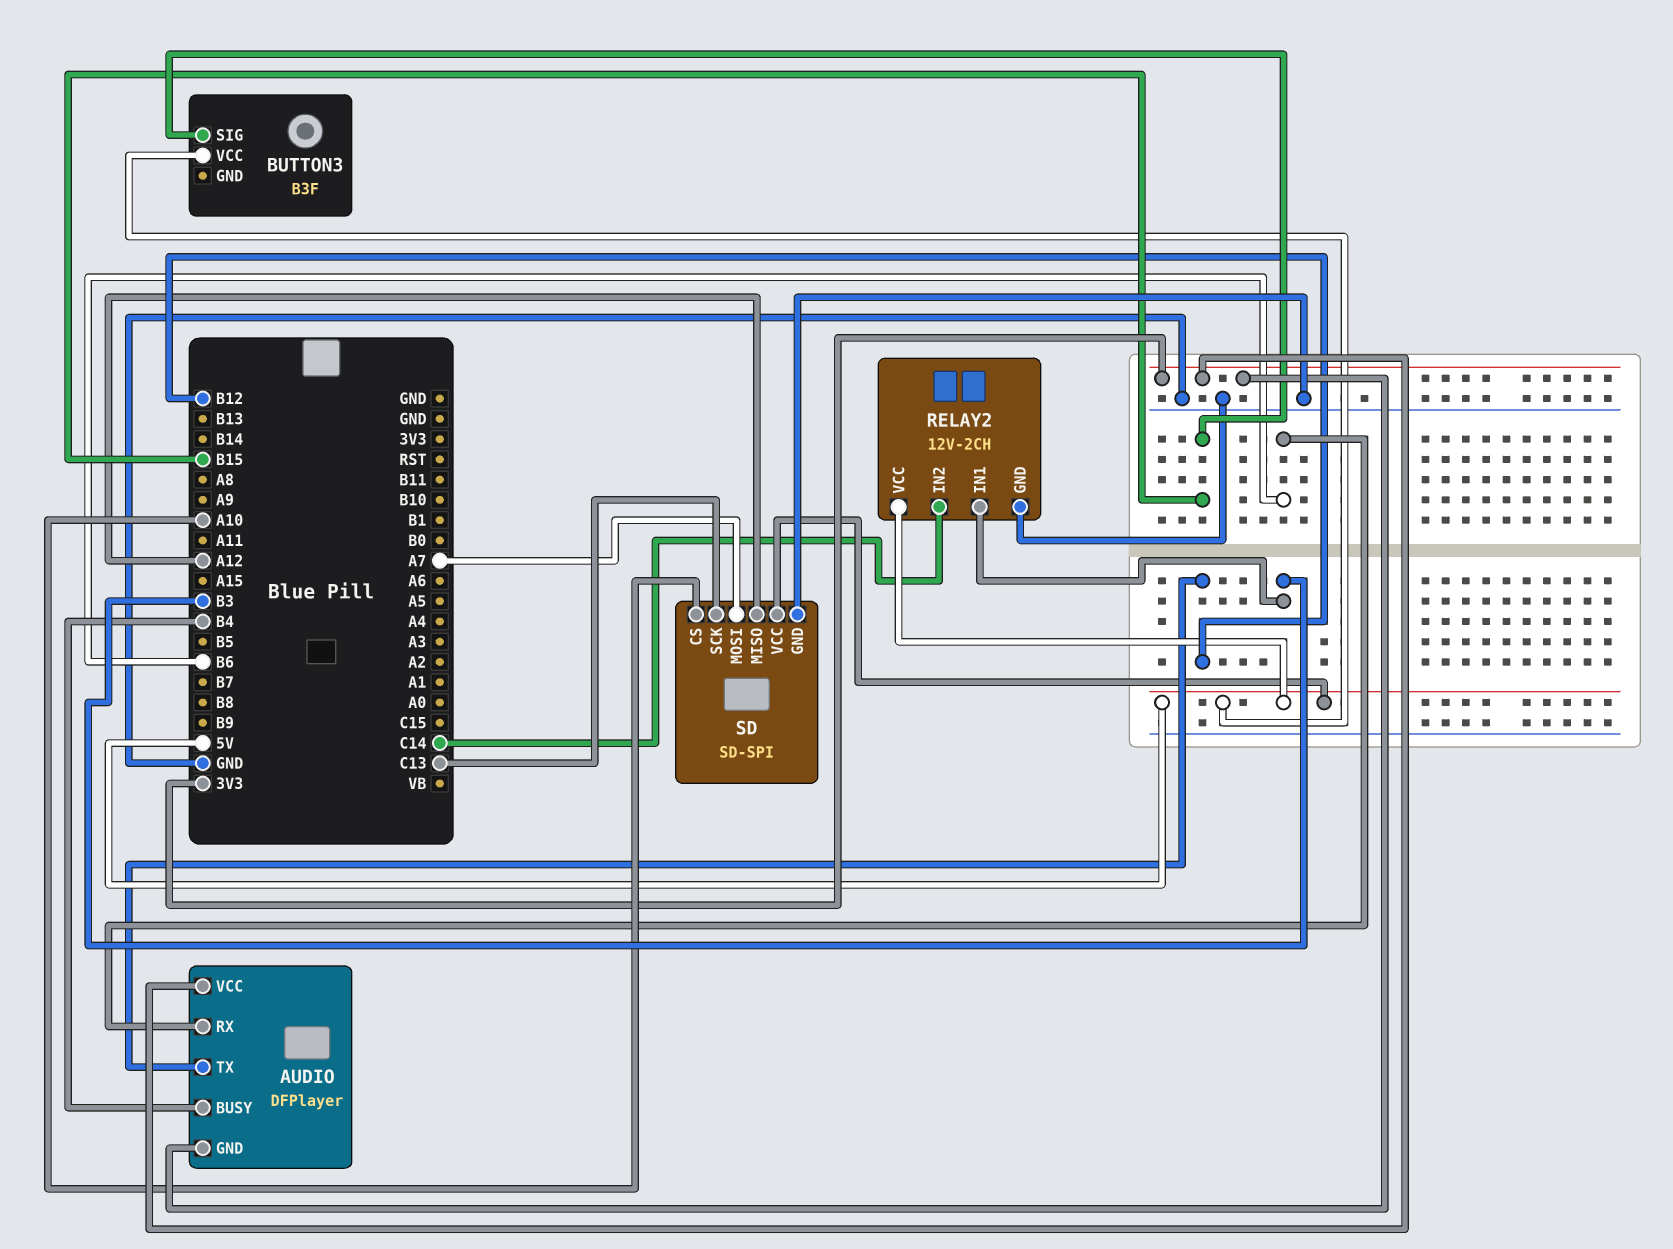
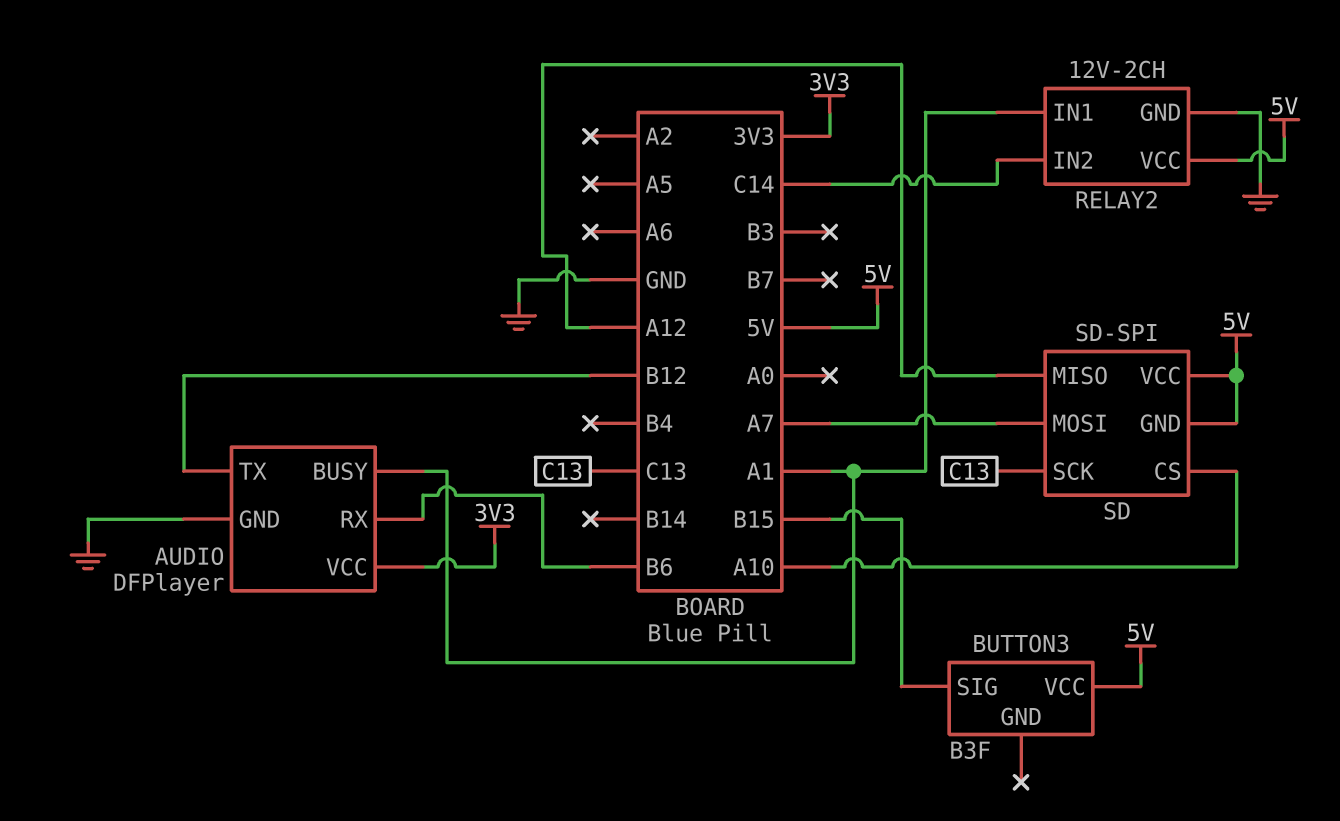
AUDIO pin BUSY: B4 -> A1
AUDIO pin GND: 3V3 -> GND
RELAY2 pin IN1: B3 -> A1
SD pin GND: GND -> 5V

